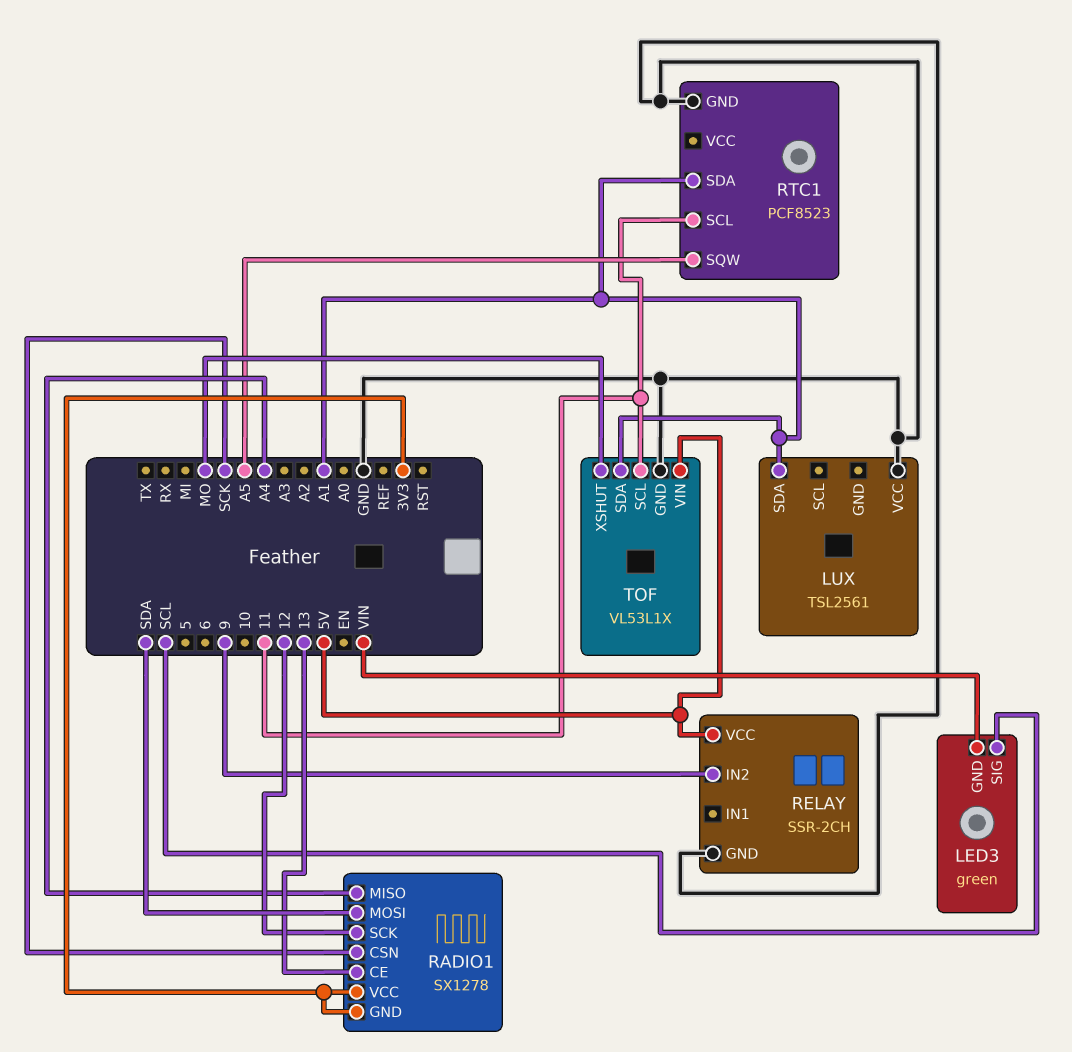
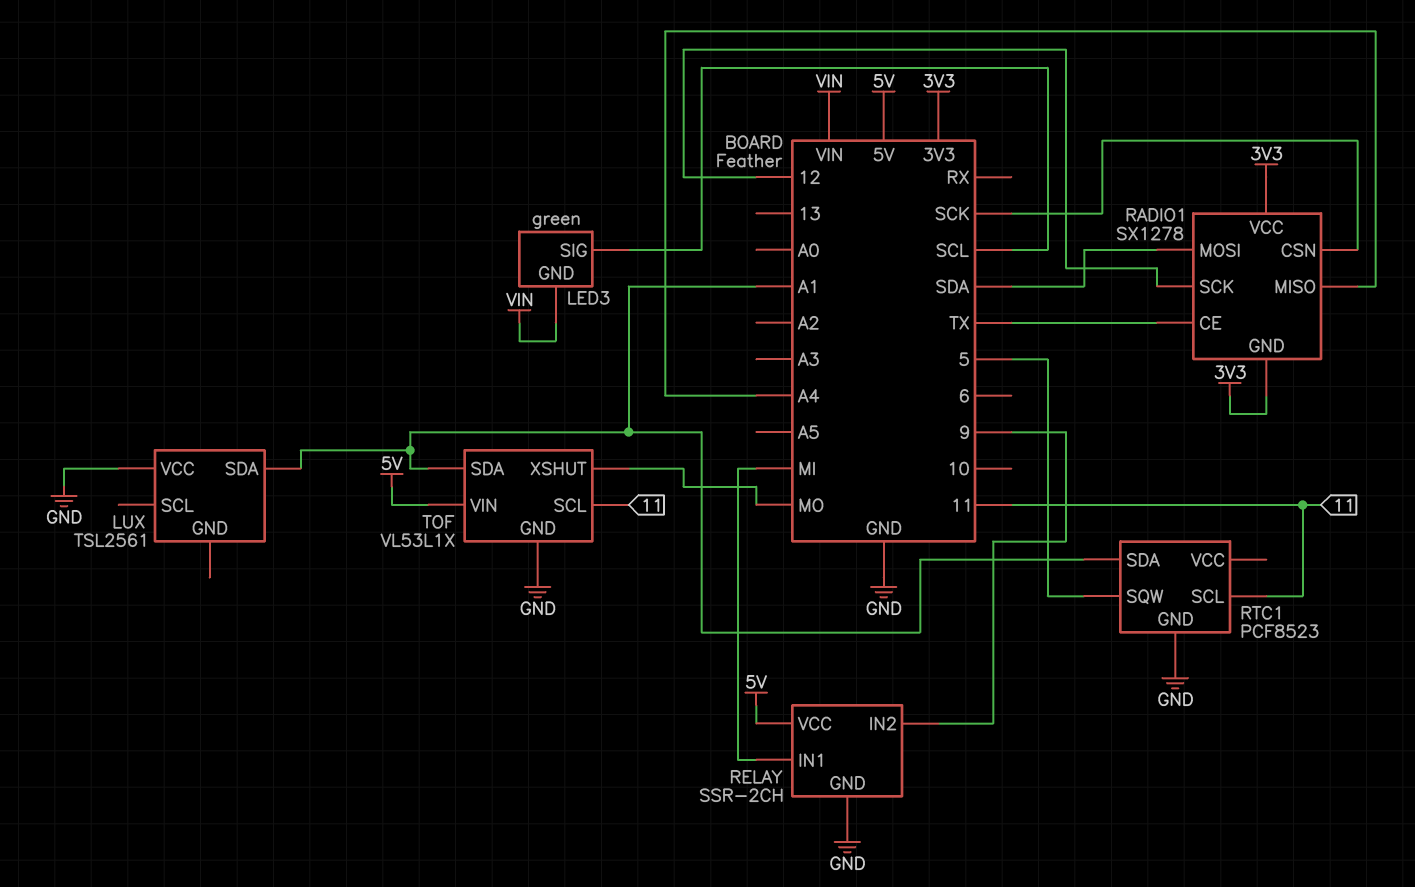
RADIO1 pin CE: 13 -> TX
RELAY pin IN1: none -> MI
RTC1 pin SQW: A5 -> 5

